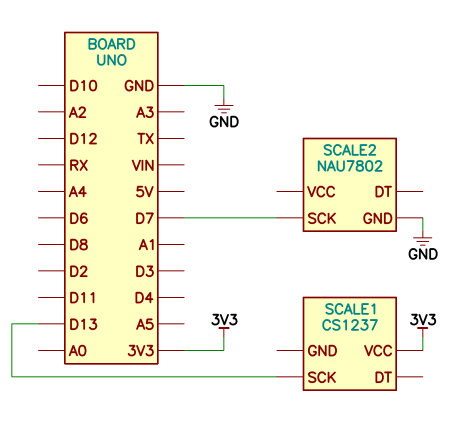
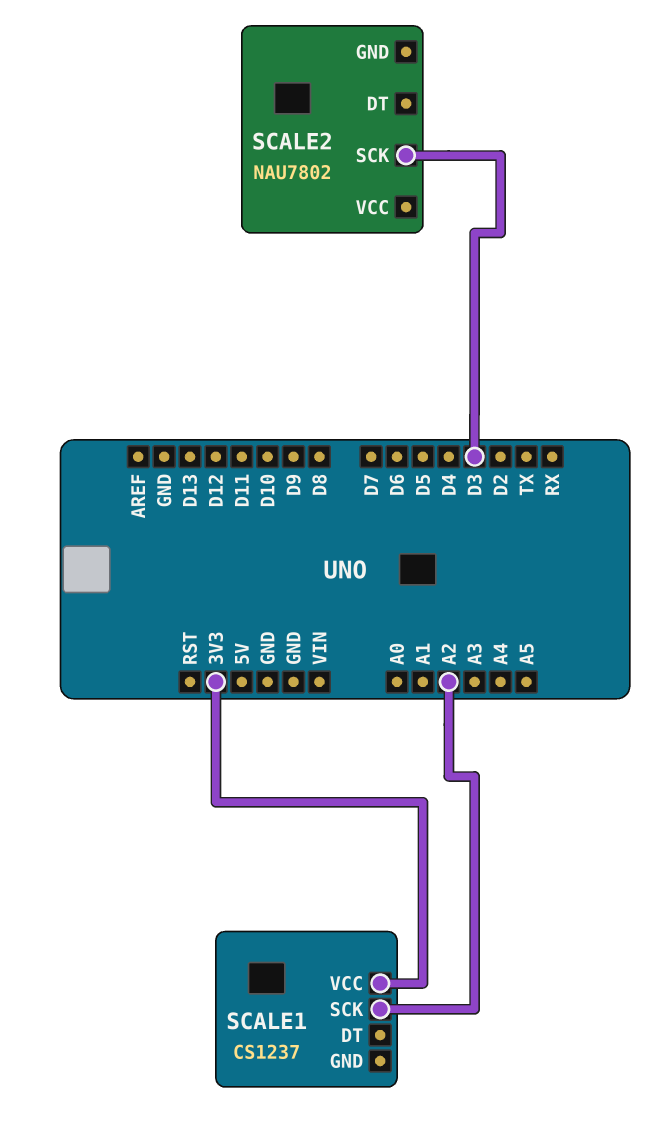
SCALE1 pin SCK: D13 -> A2
SCALE2 pin GND: GND -> none
SCALE2 pin SCK: D7 -> D3

